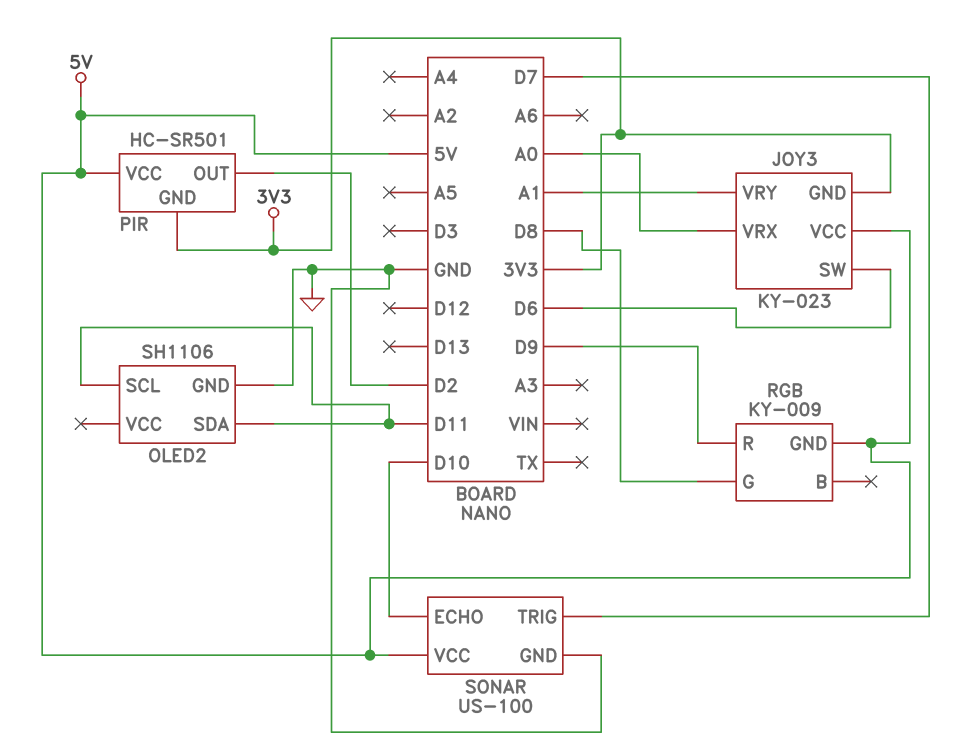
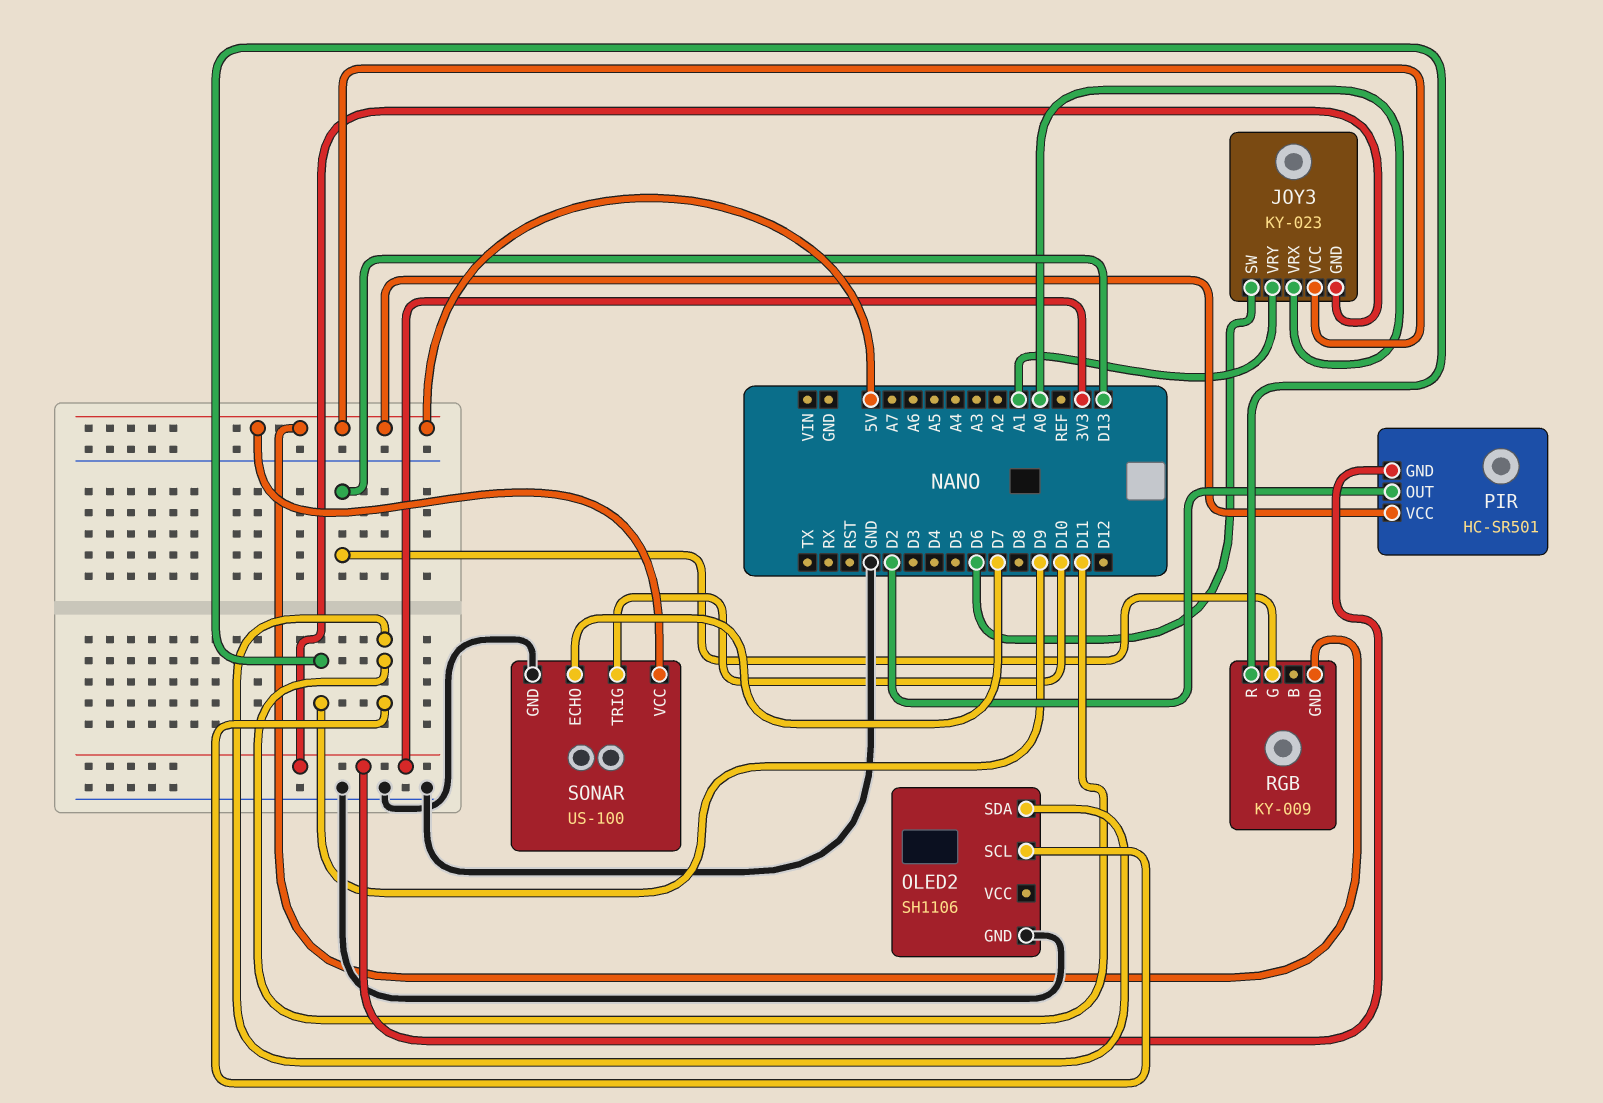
RGB pin G: D8 -> D13
SONAR pin ECHO: D10 -> D7
SONAR pin TRIG: D7 -> D10

